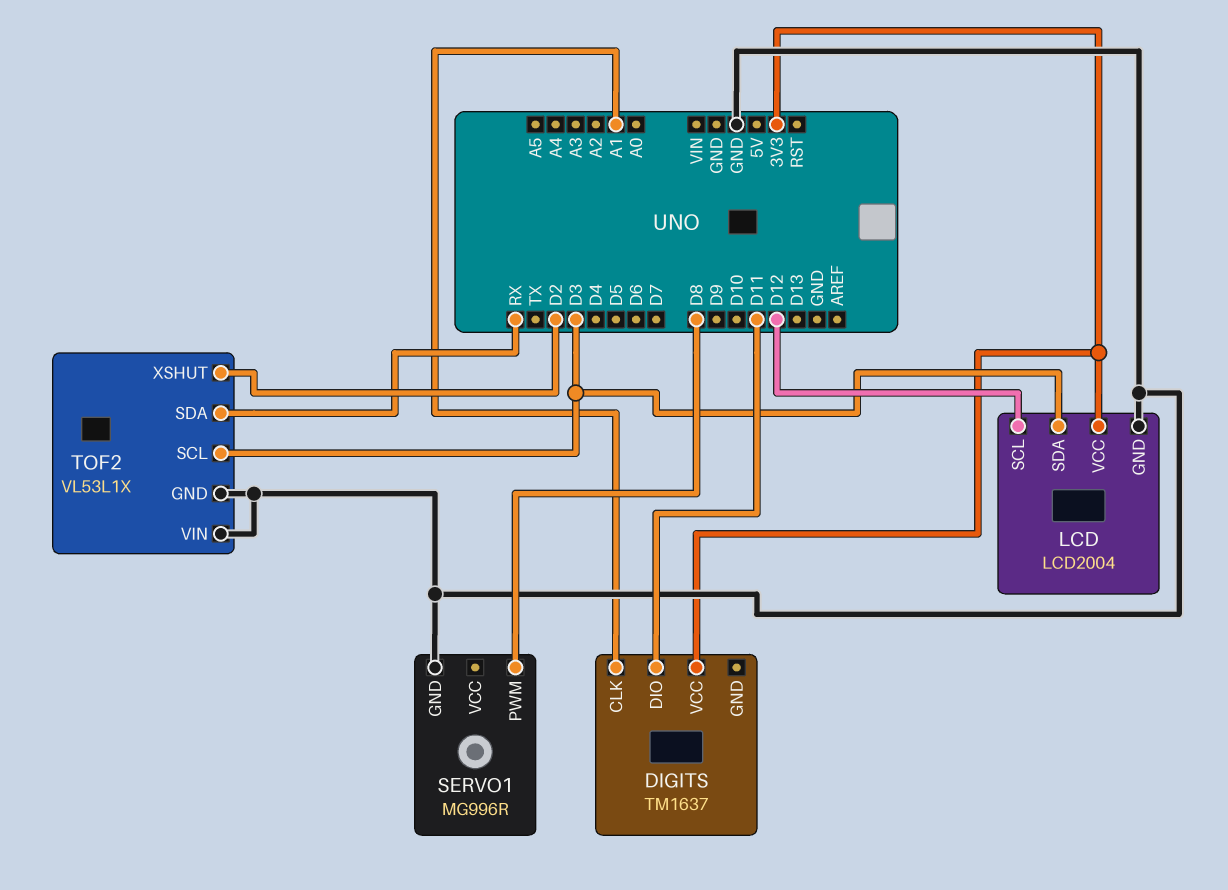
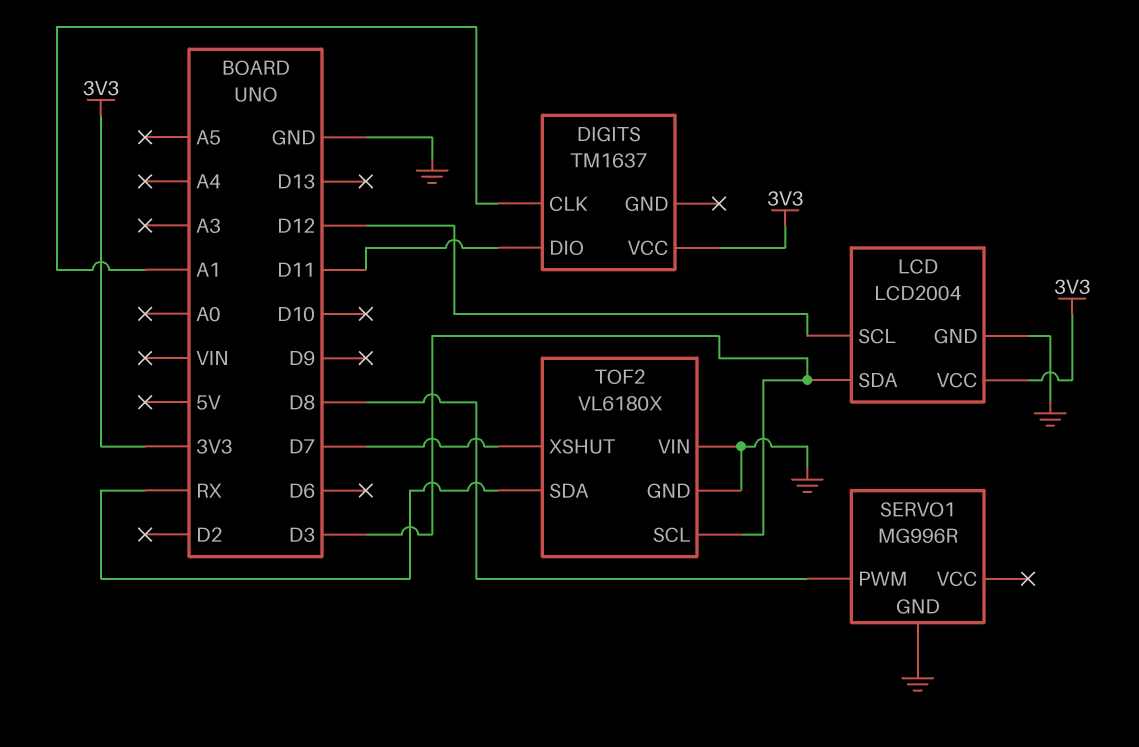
TOF2: VL53L1X -> VL6180X
TOF2 pin XSHUT: D2 -> D7

